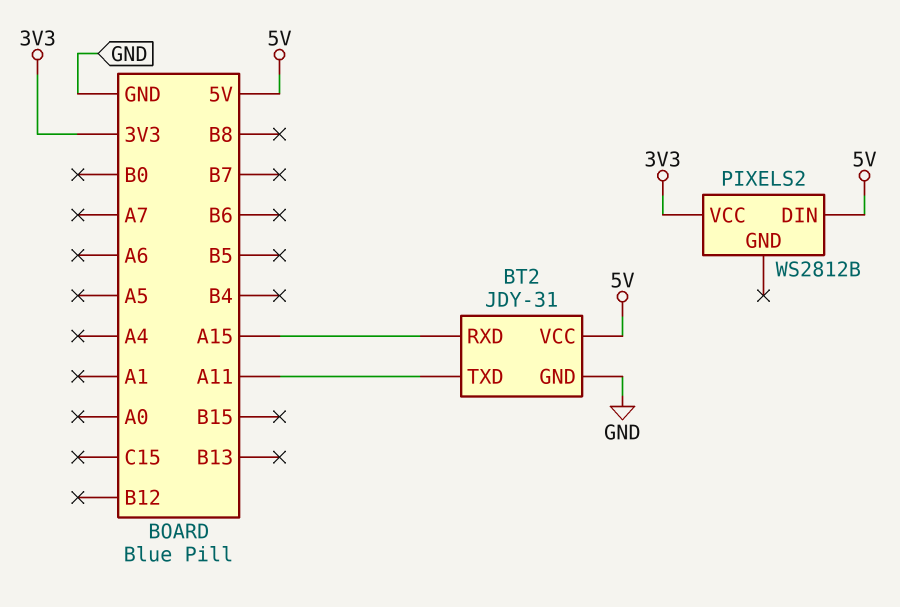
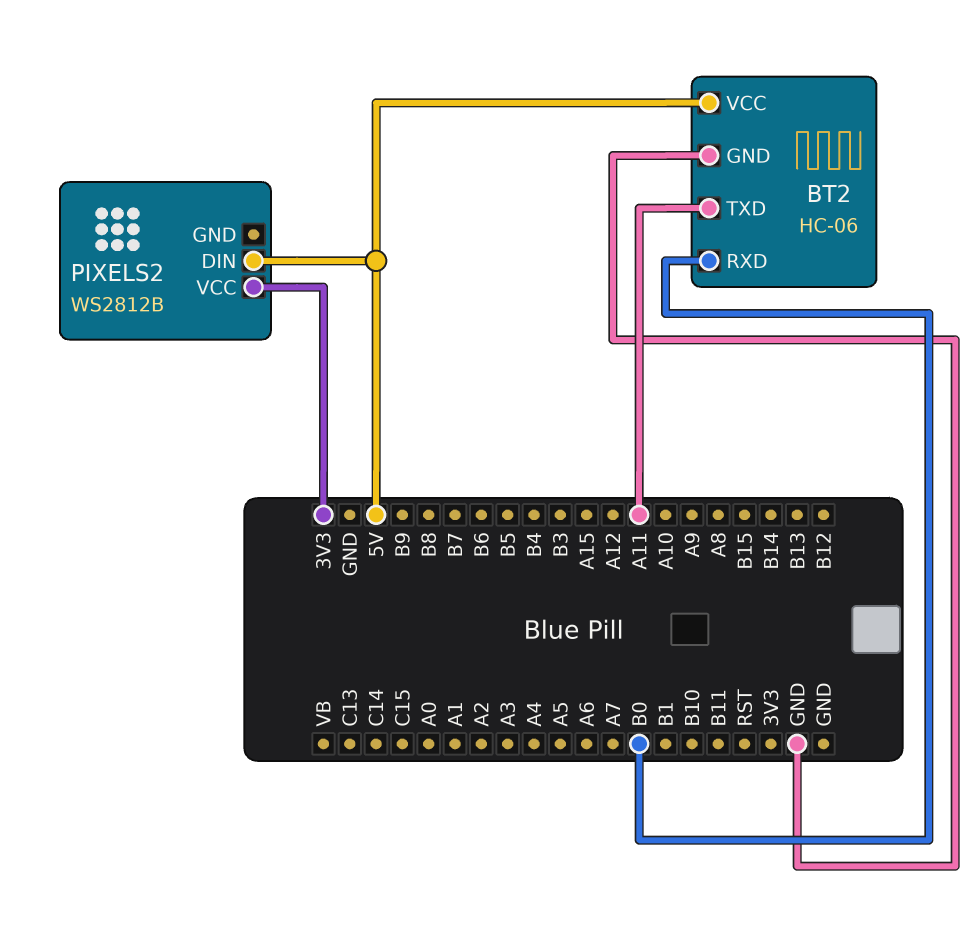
BT2: JDY-31 -> HC-06
BT2 pin RXD: A15 -> B0

